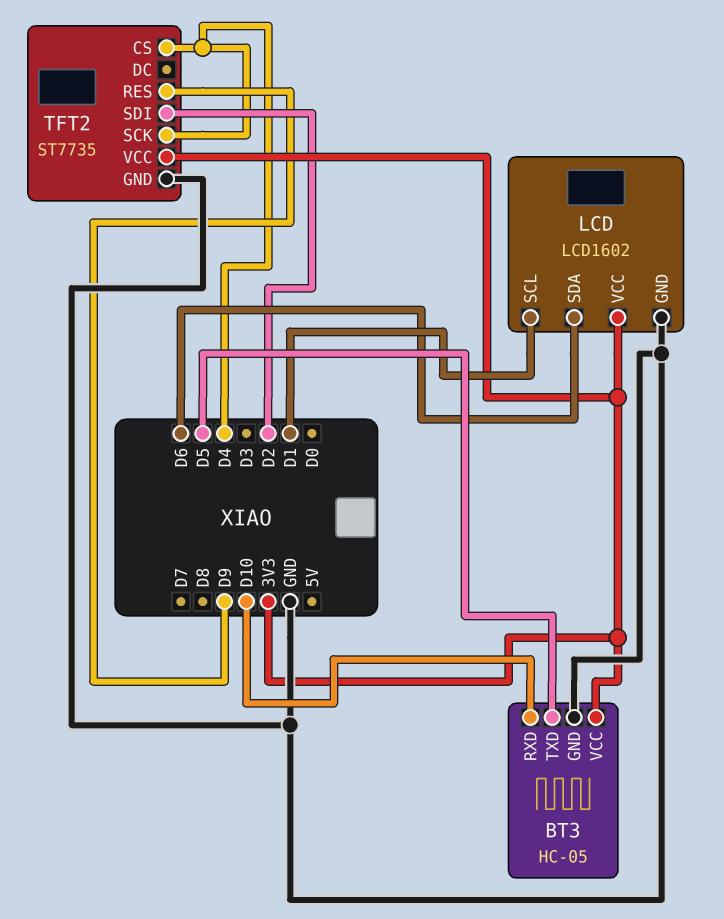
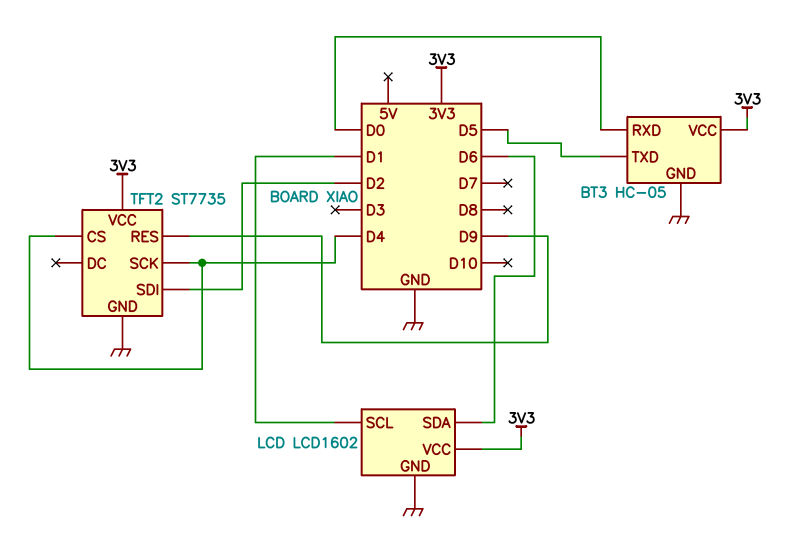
BT3 pin RXD: D10 -> D0

